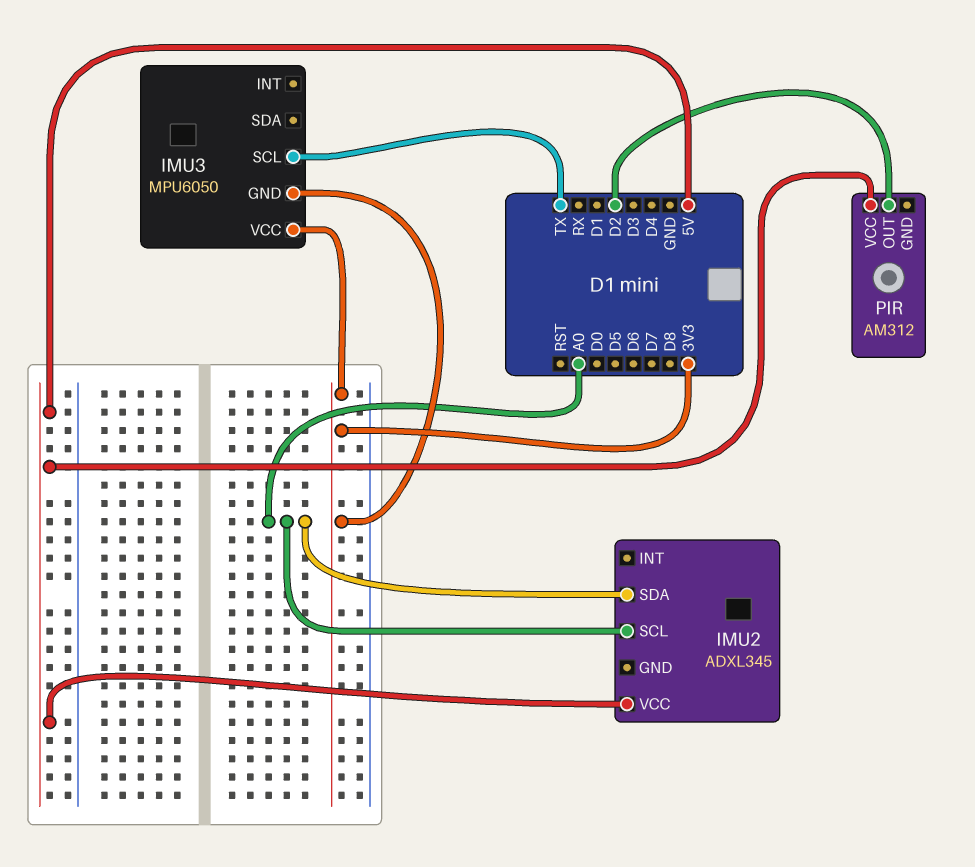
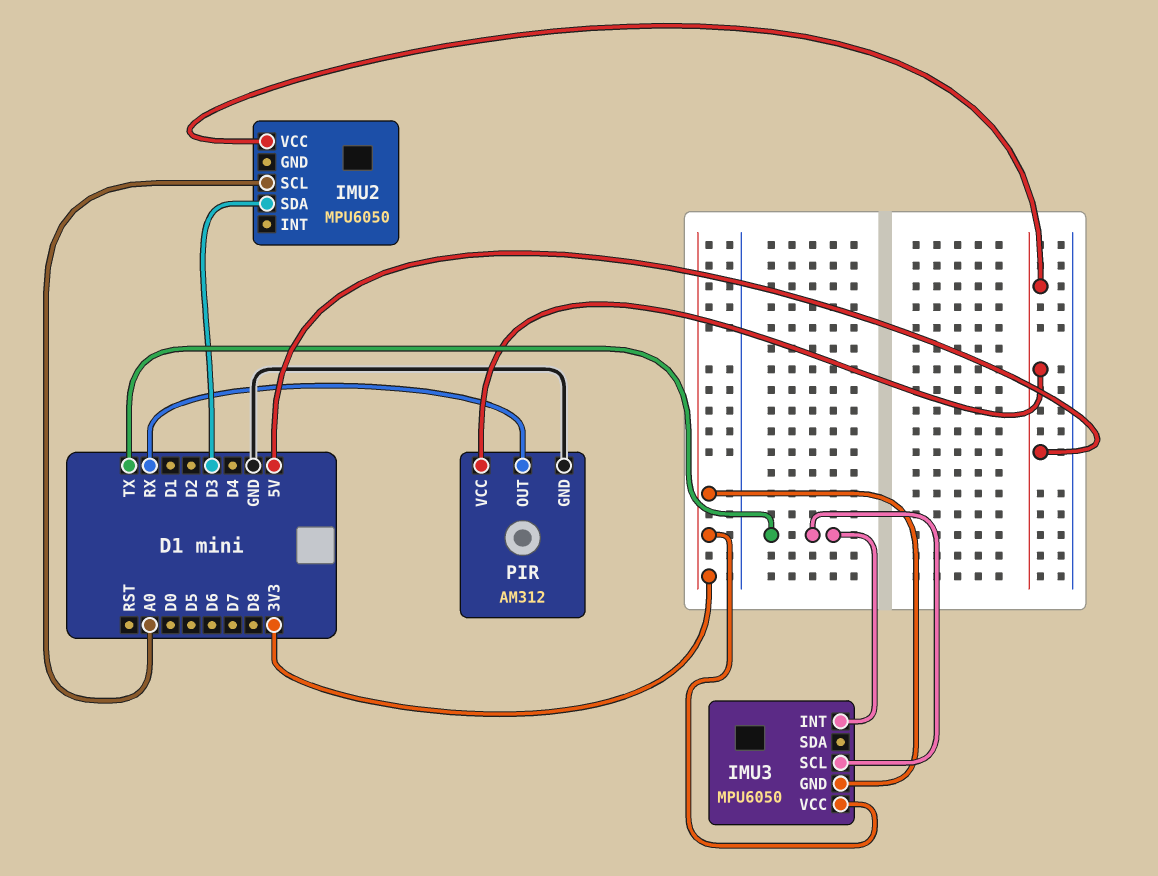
IMU2: ADXL345 -> MPU6050
IMU2 pin SDA: A0 -> D3
IMU3 pin INT: none -> TX
PIR pin GND: none -> GND
PIR pin OUT: D2 -> RX

